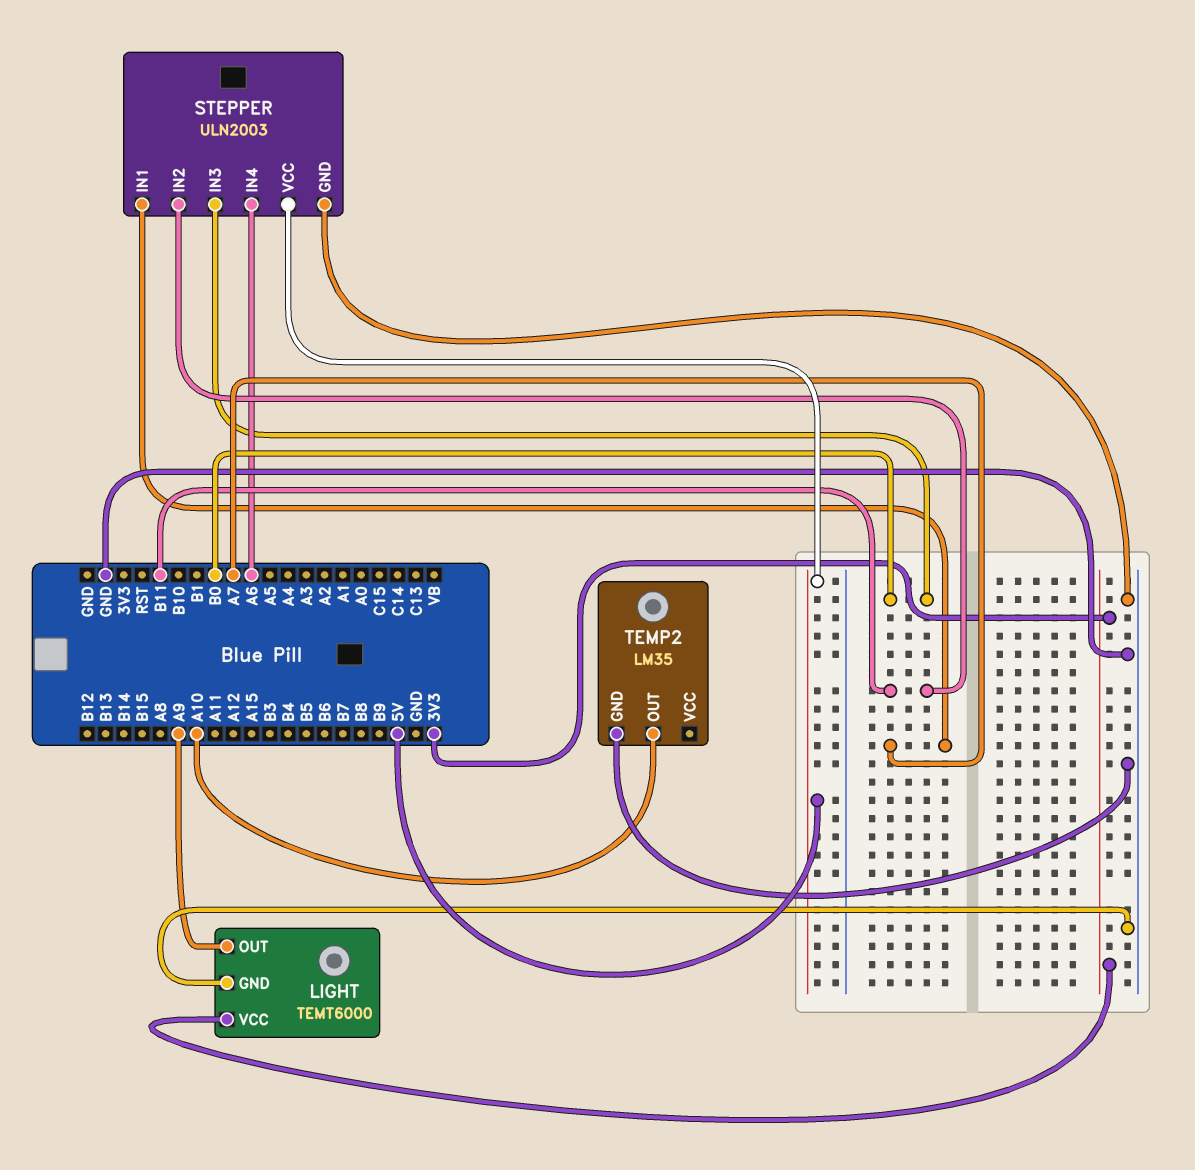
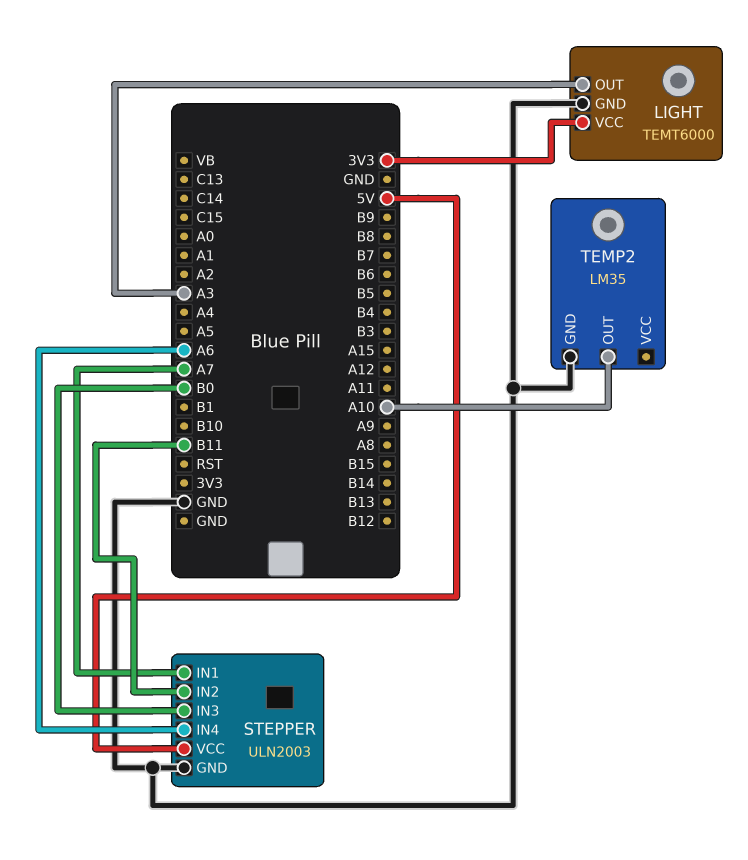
LIGHT pin OUT: A9 -> A3

